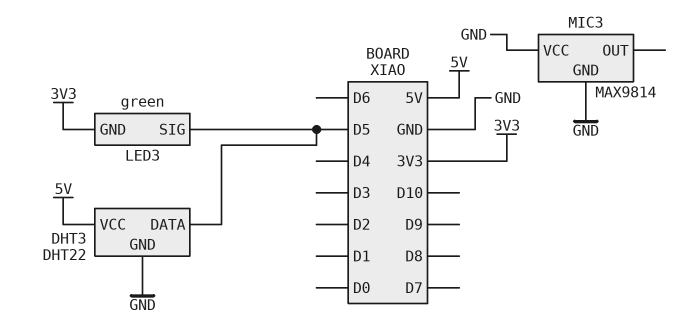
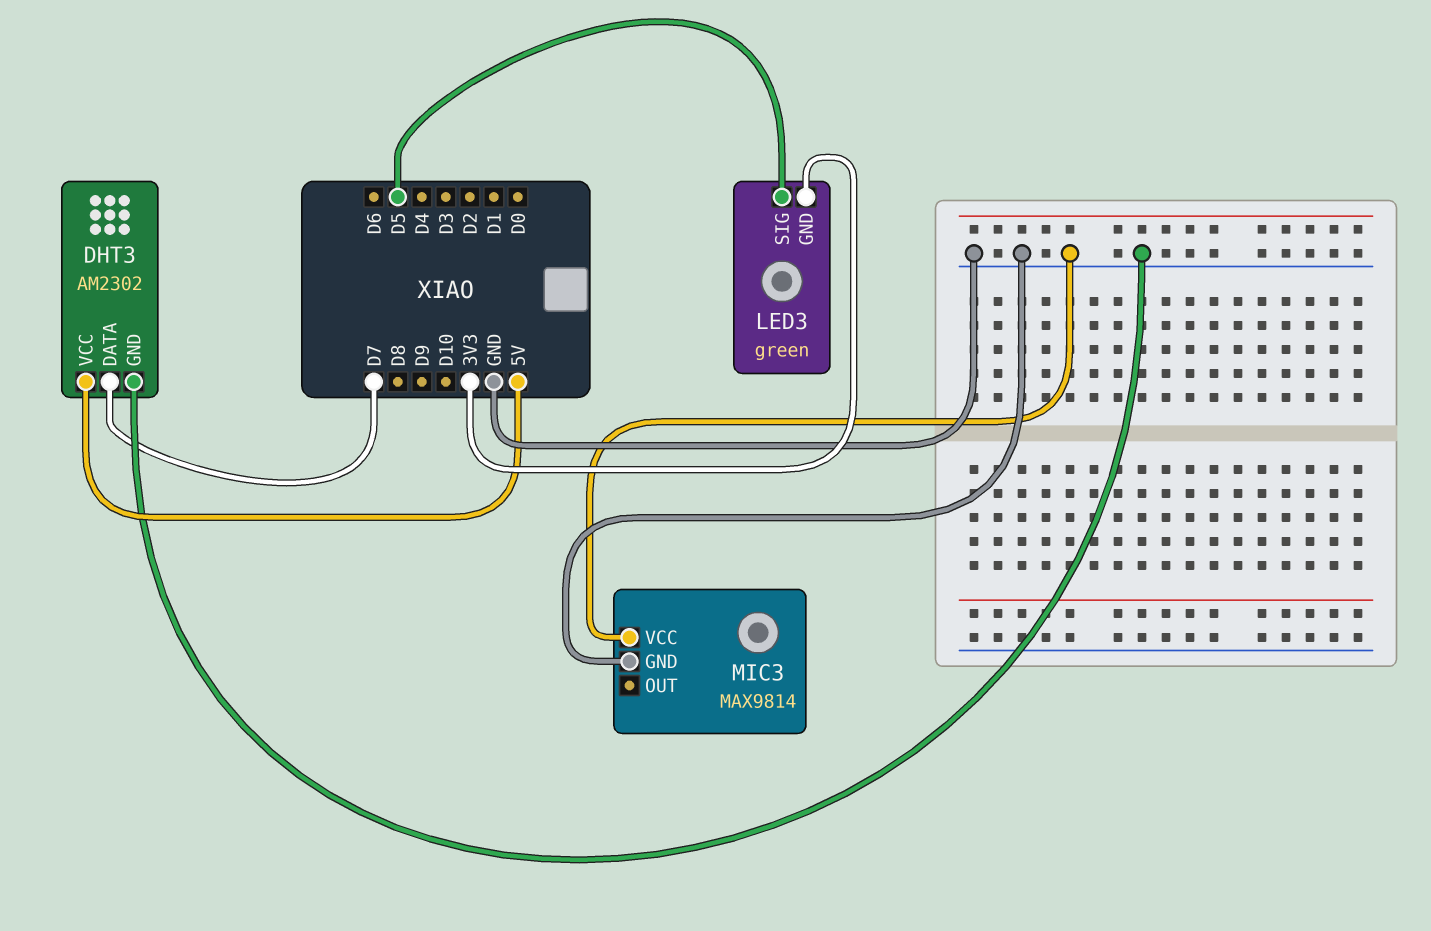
DHT3: DHT22 -> AM2302
DHT3 pin DATA: D5 -> D7

